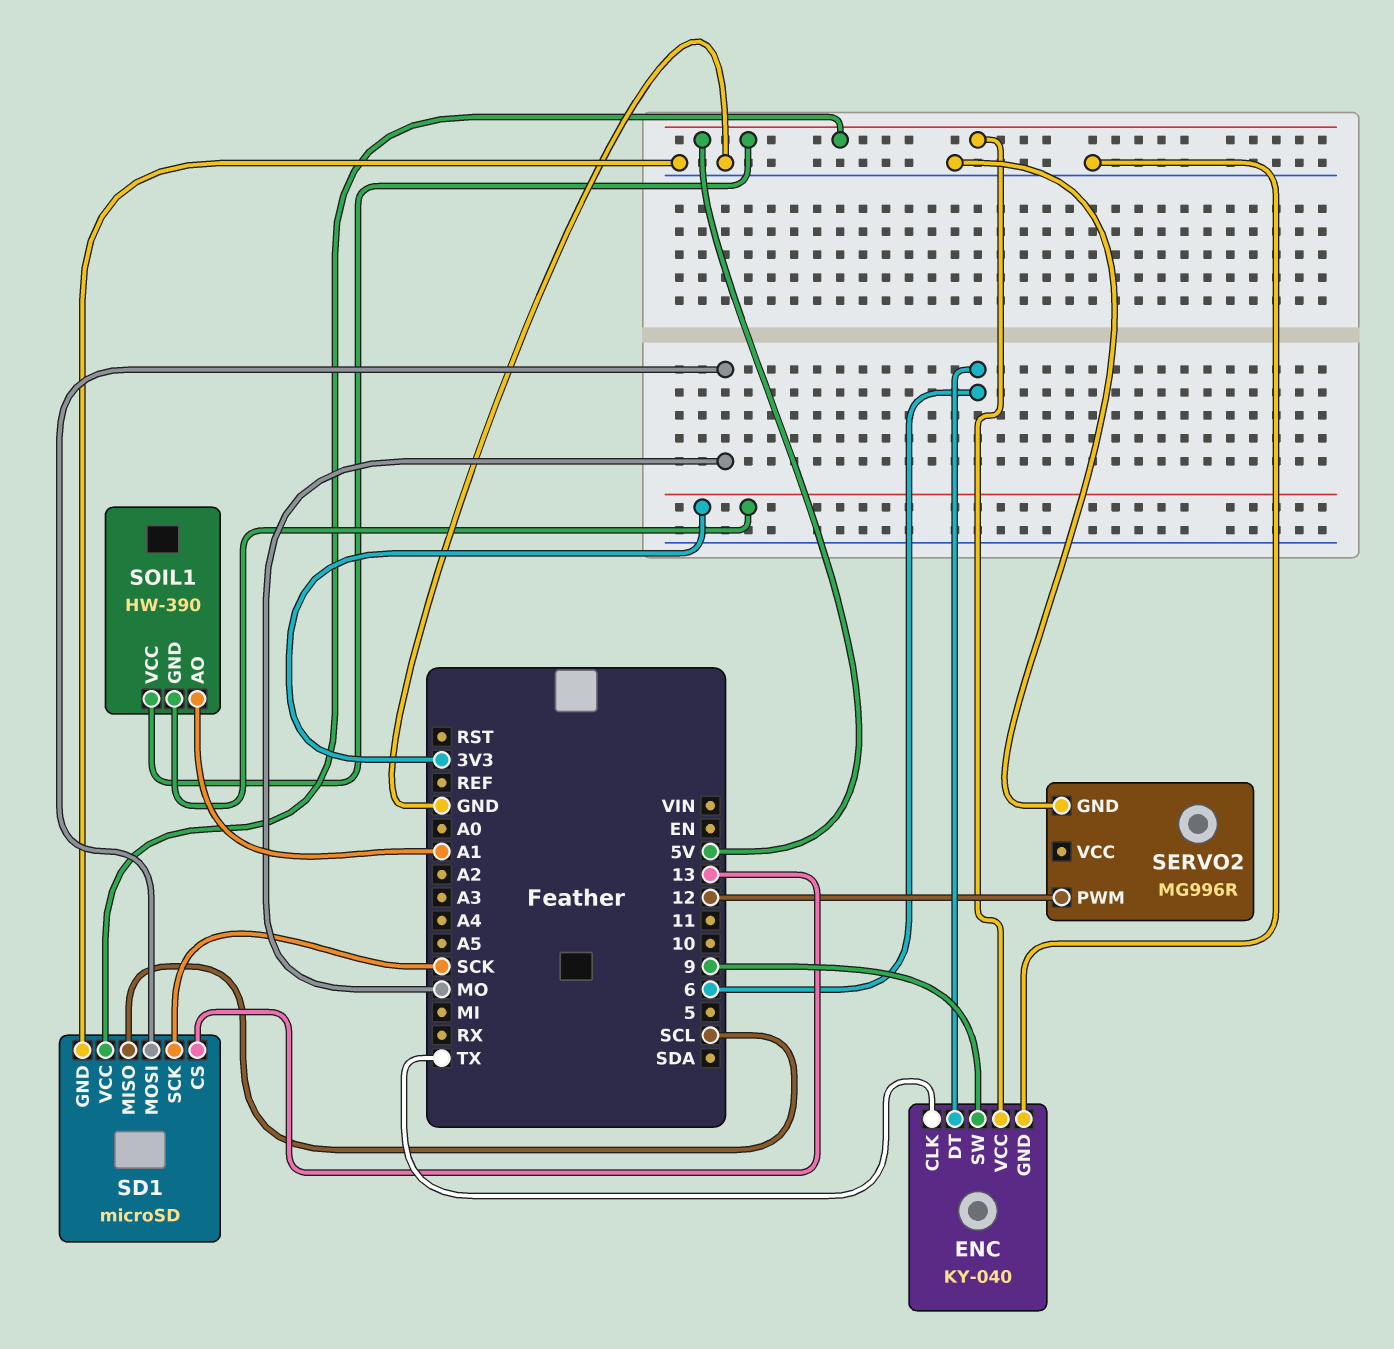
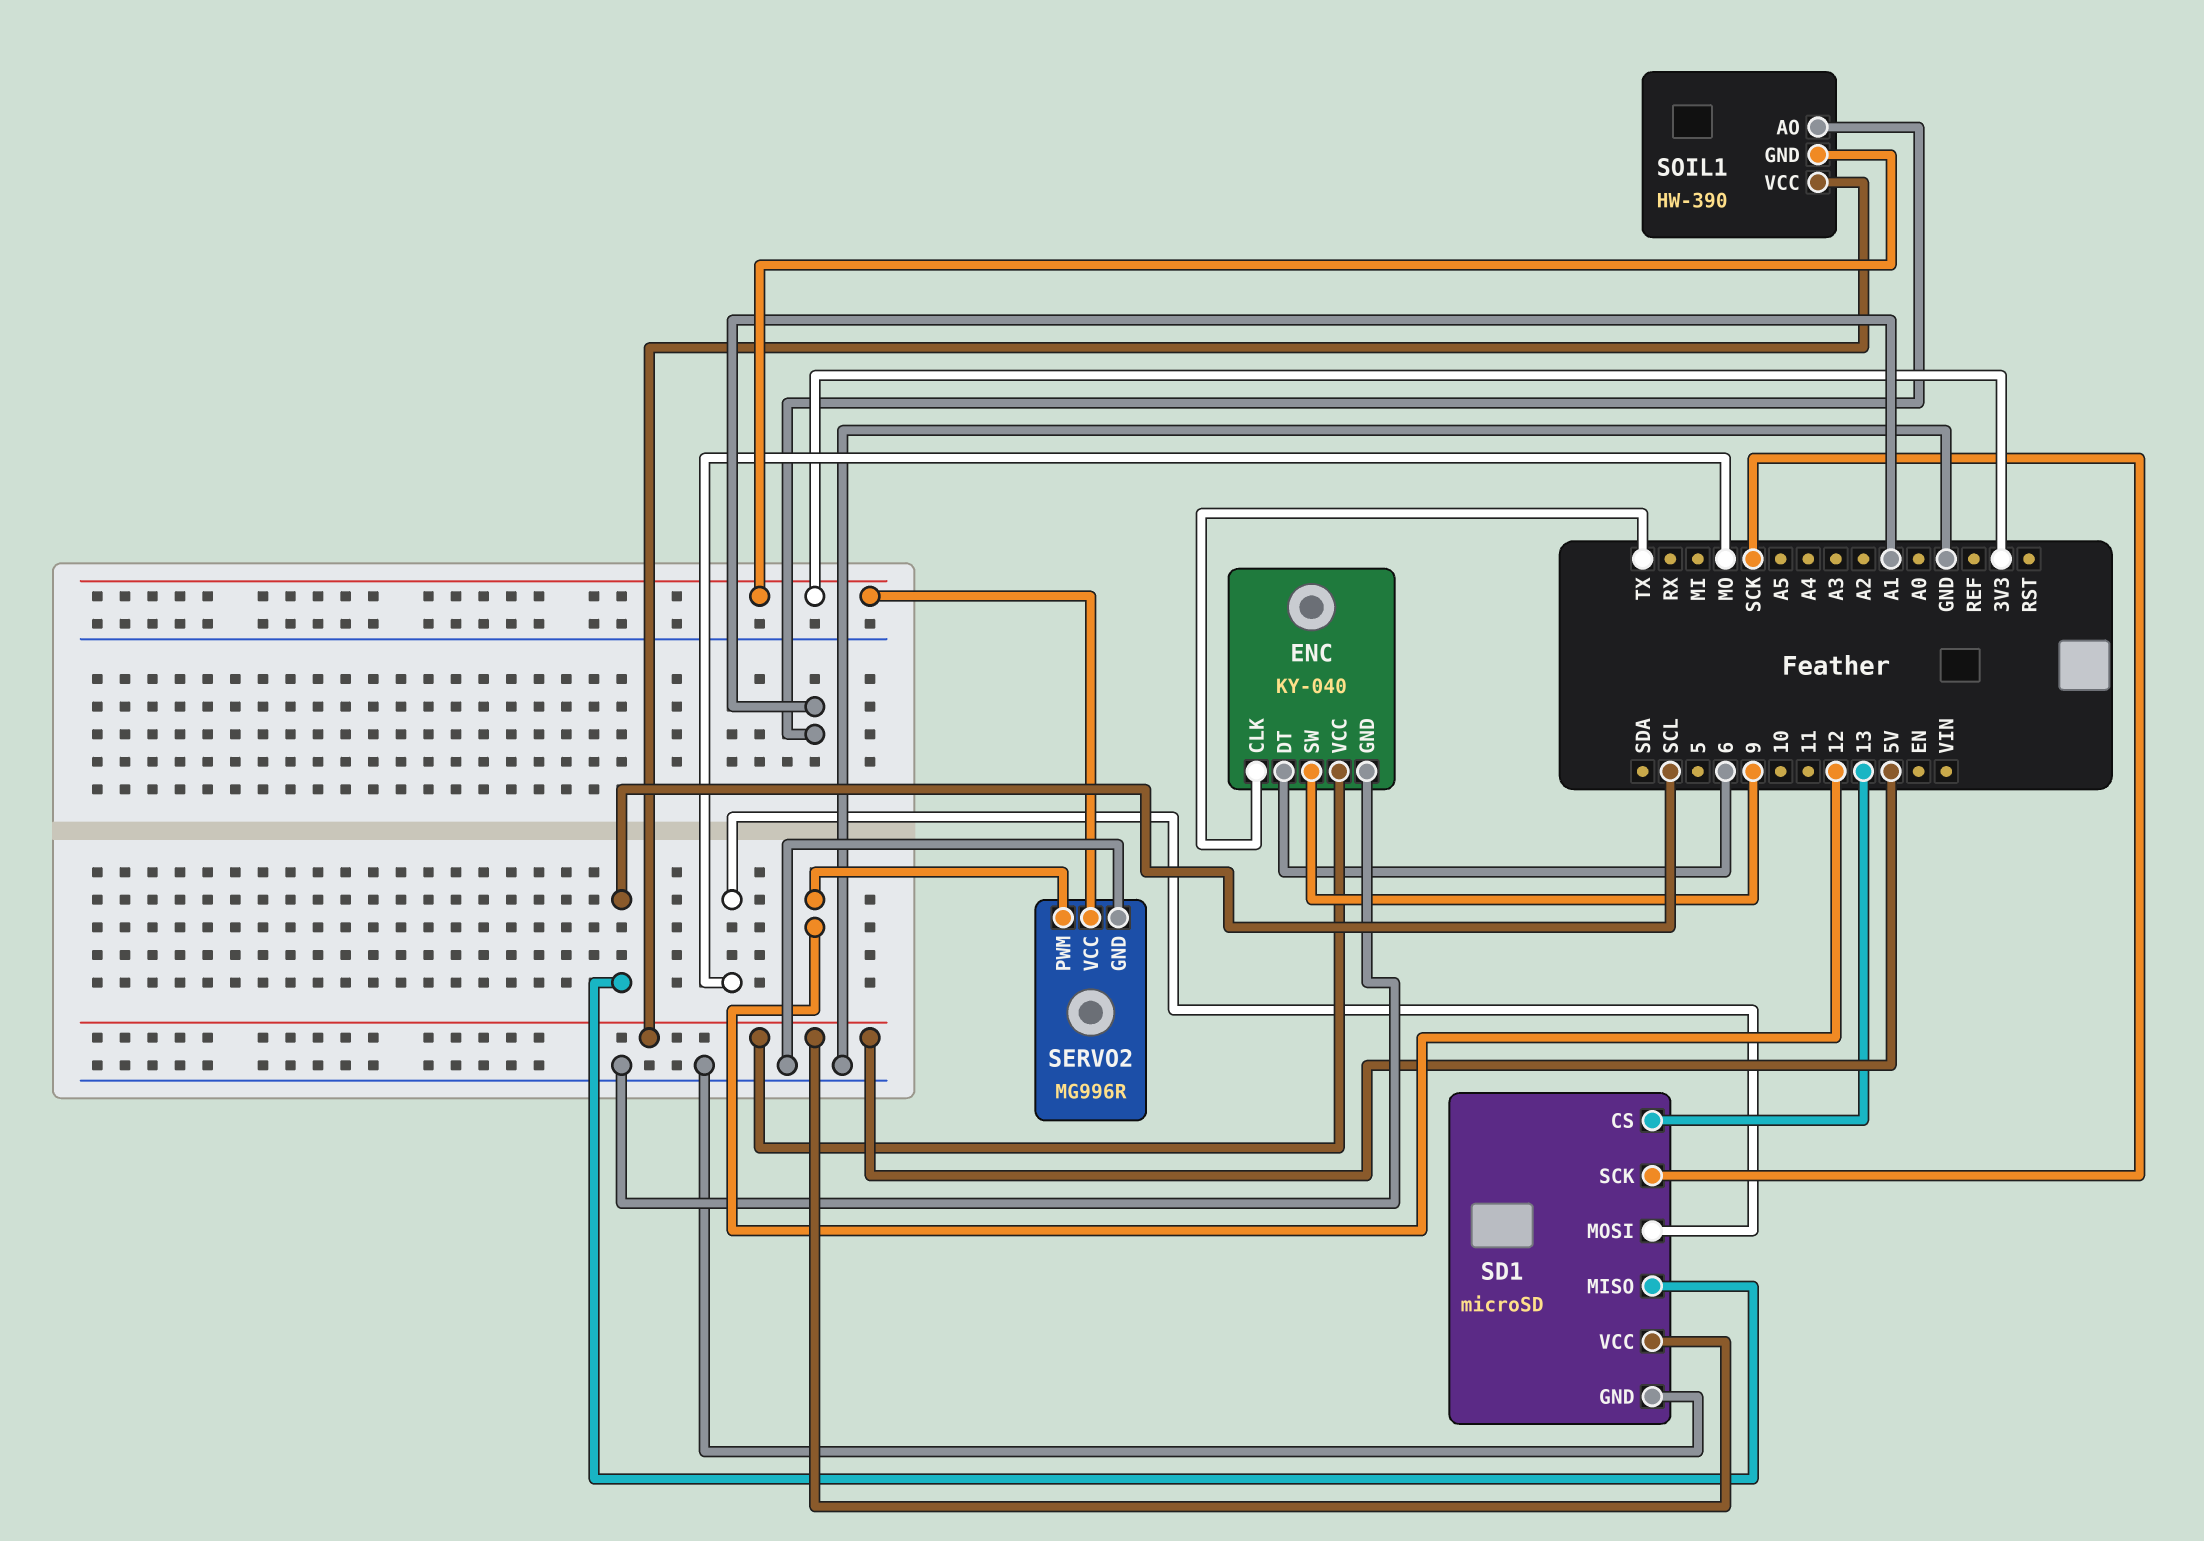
SERVO2 pin VCC: none -> 3V3

